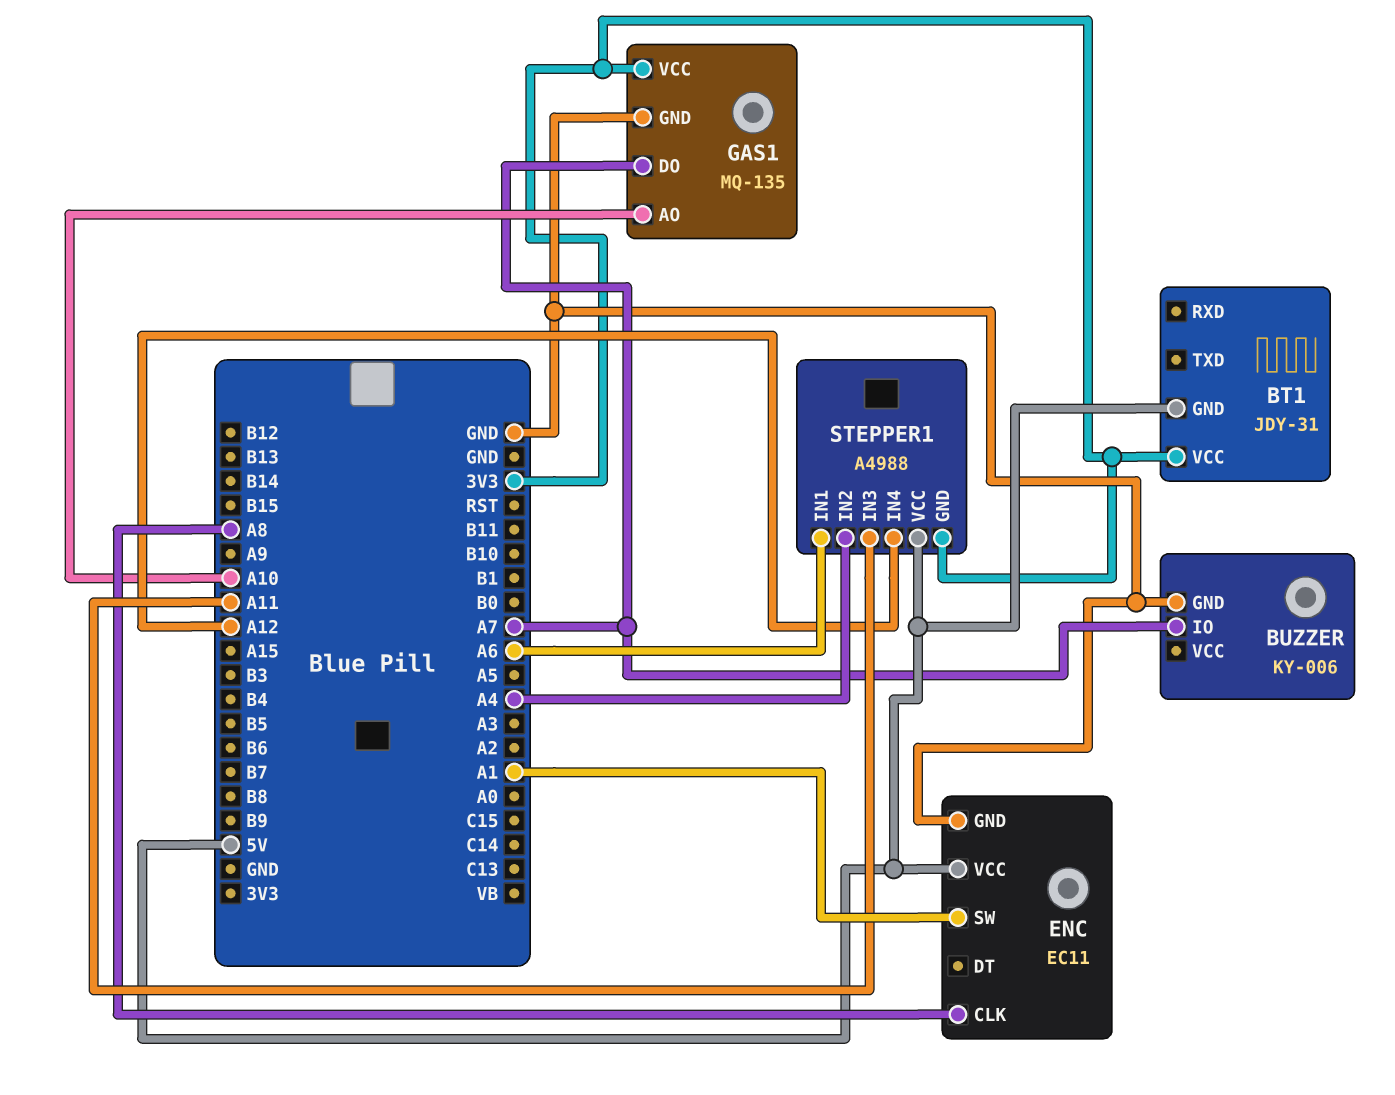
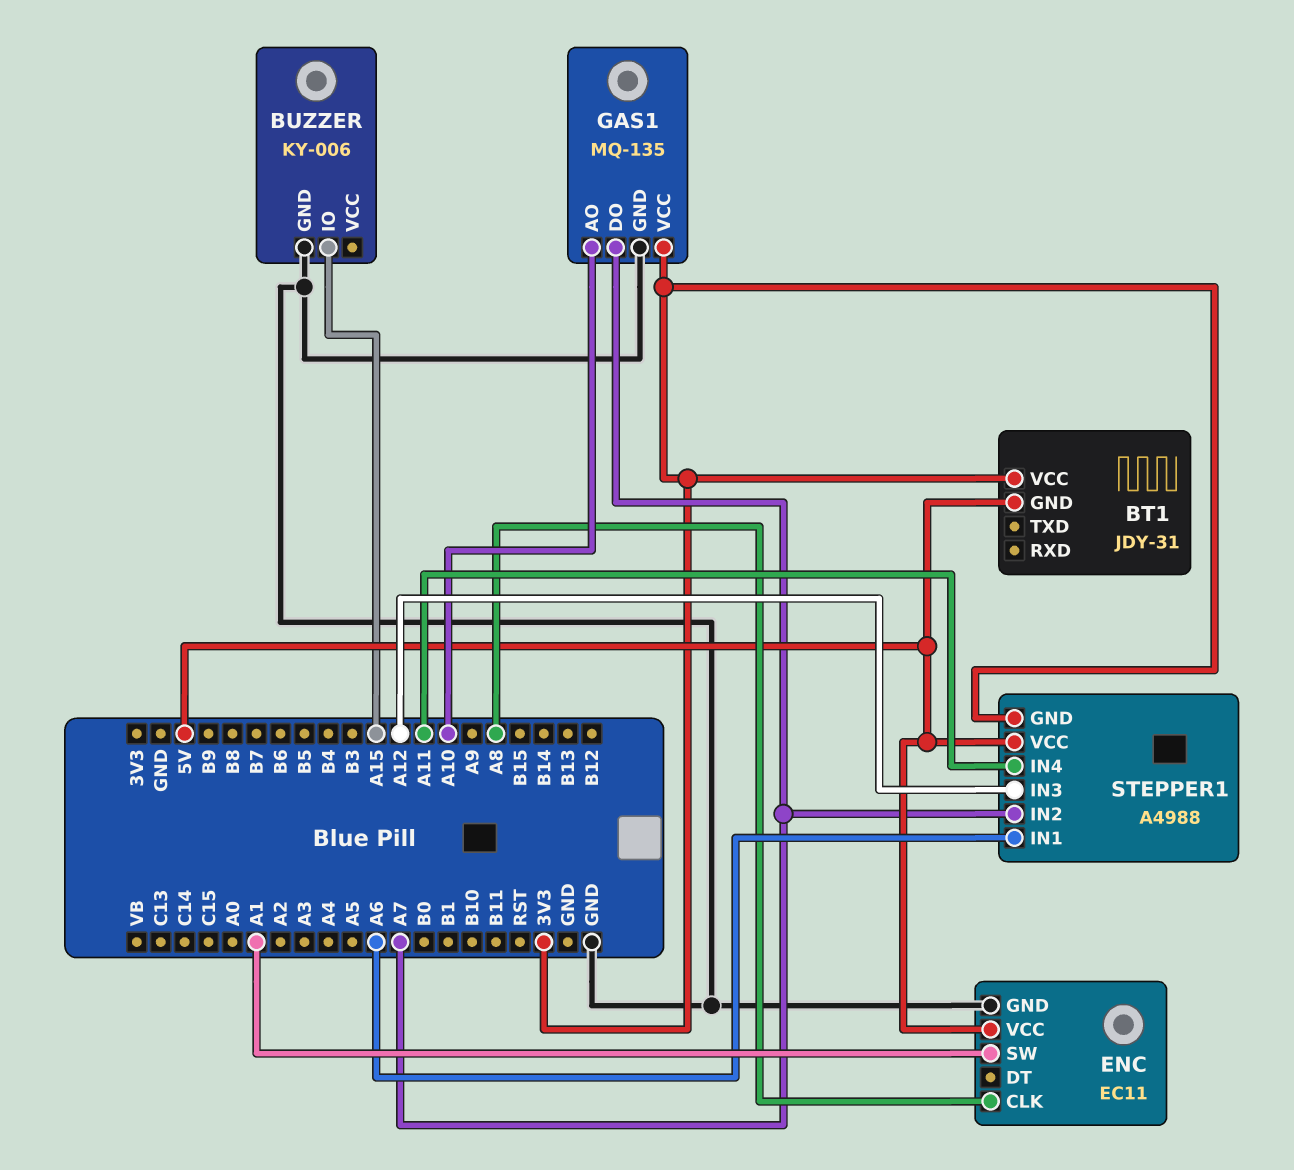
BUZZER pin IO: A7 -> A15
STEPPER1 pin IN2: A4 -> A7
STEPPER1 pin IN3: A11 -> A12
STEPPER1 pin IN4: A12 -> A11

